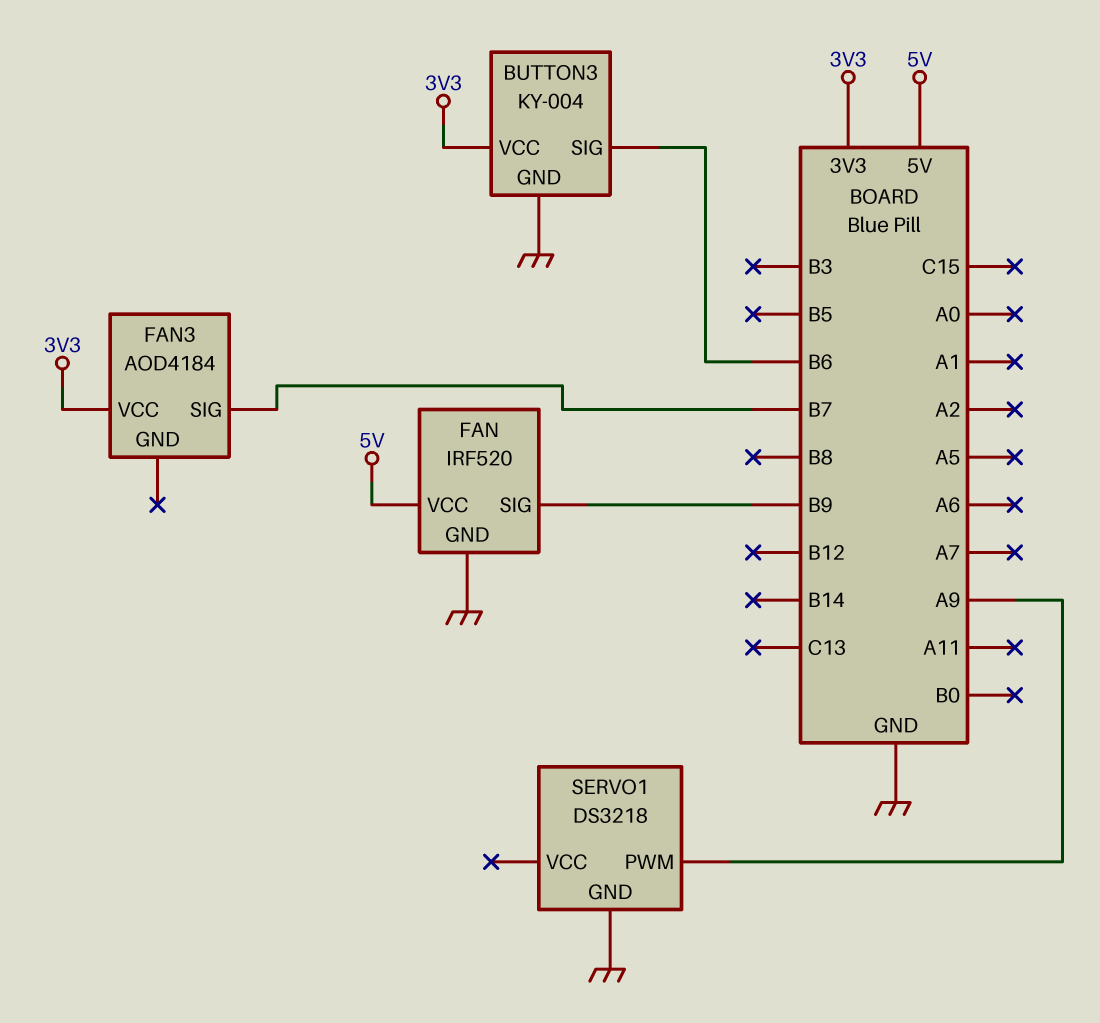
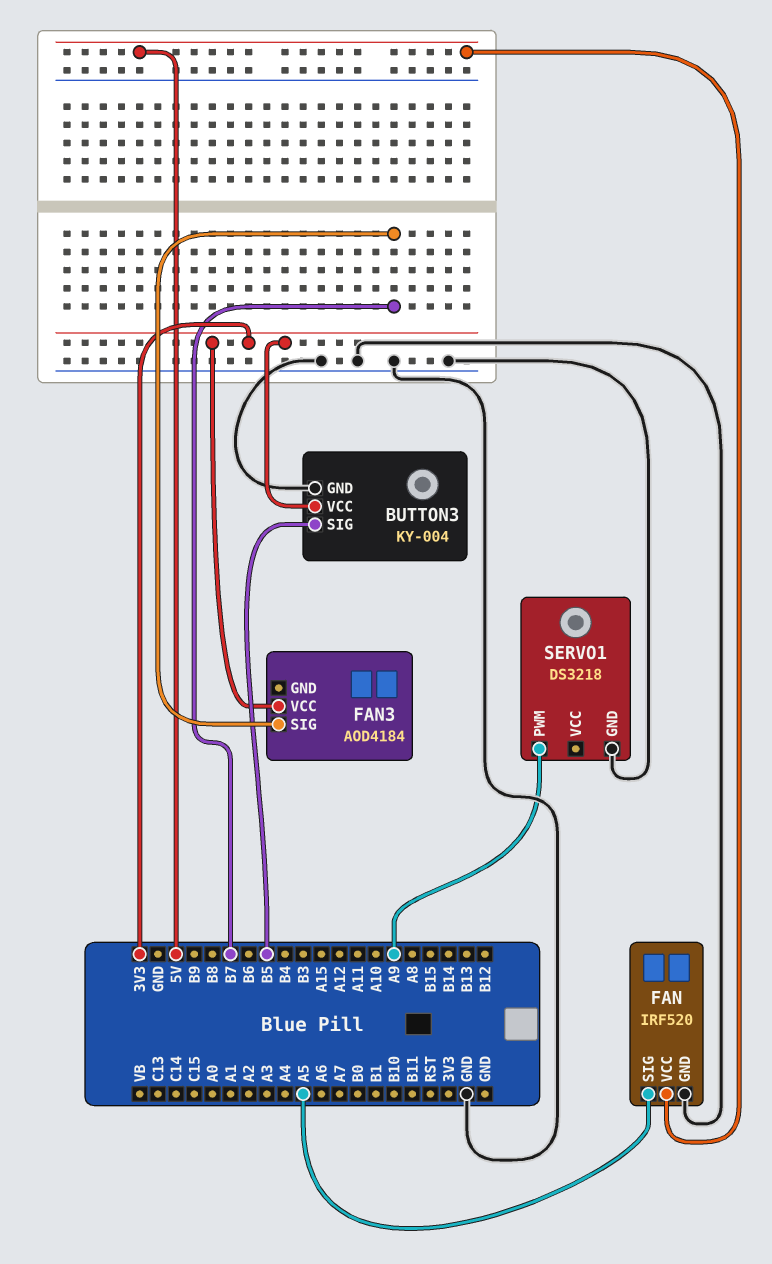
BUTTON3 pin SIG: B6 -> B5
FAN pin SIG: B9 -> A5

